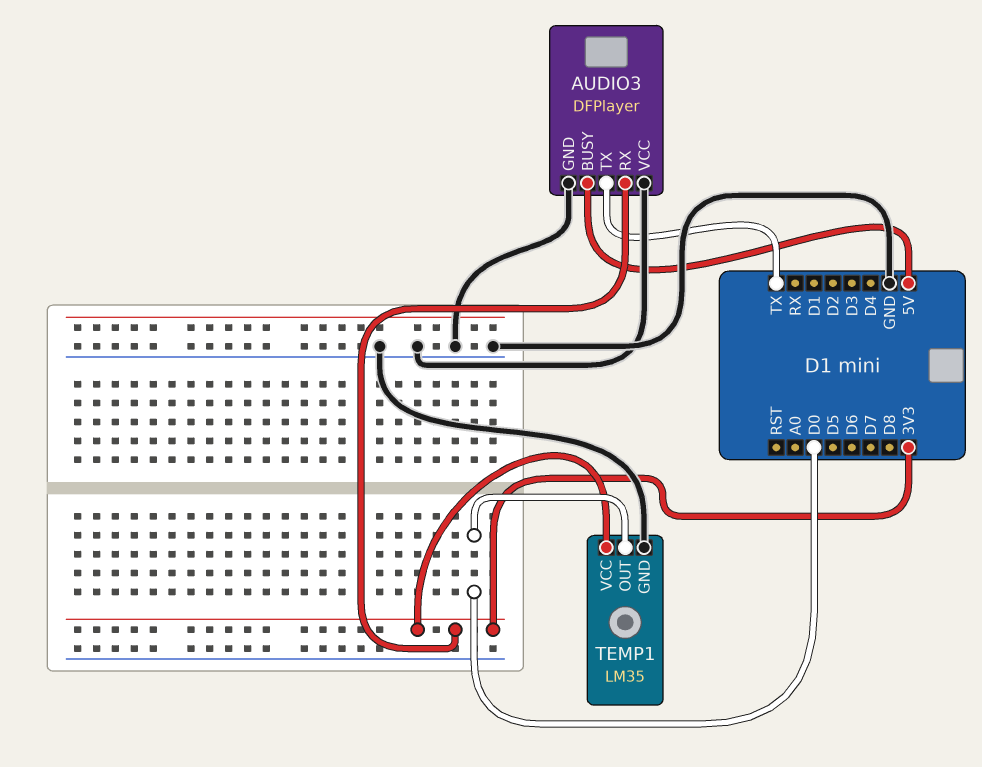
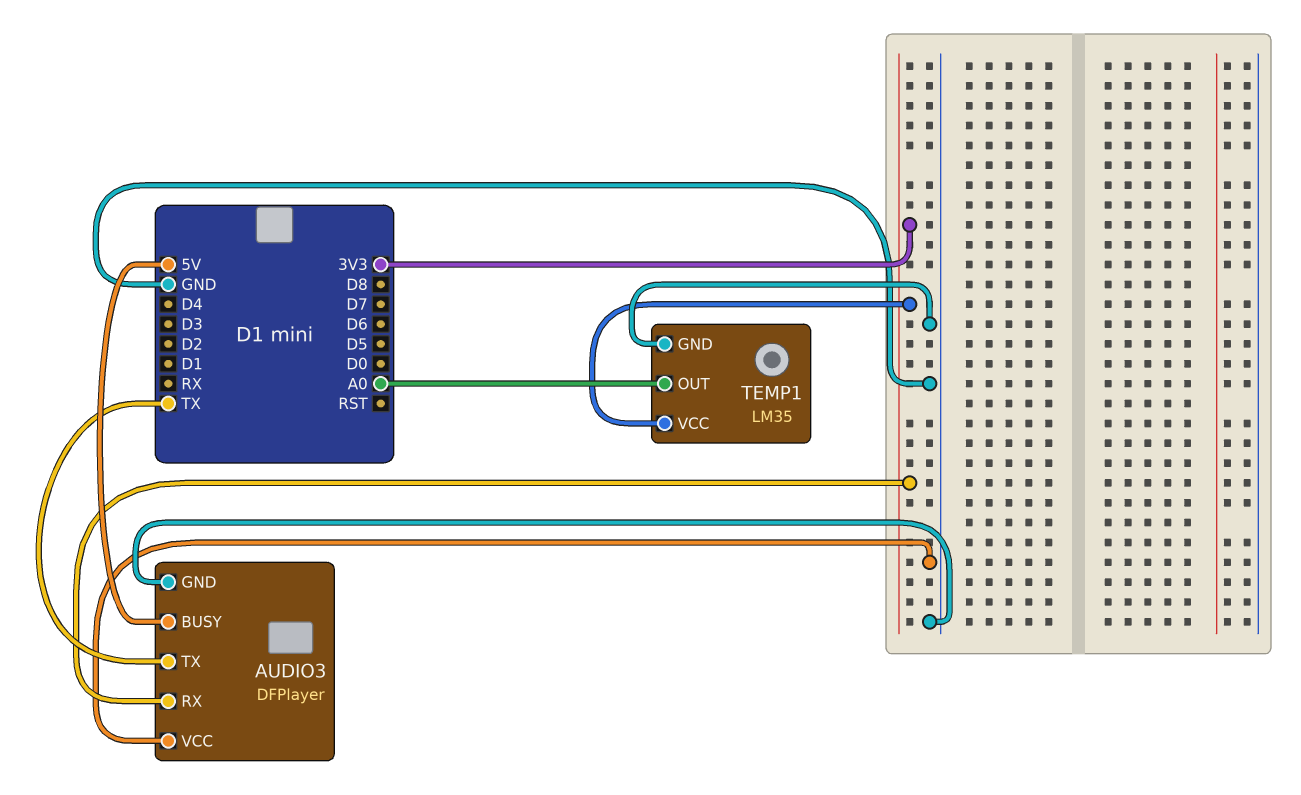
TEMP1 pin OUT: D0 -> A0

